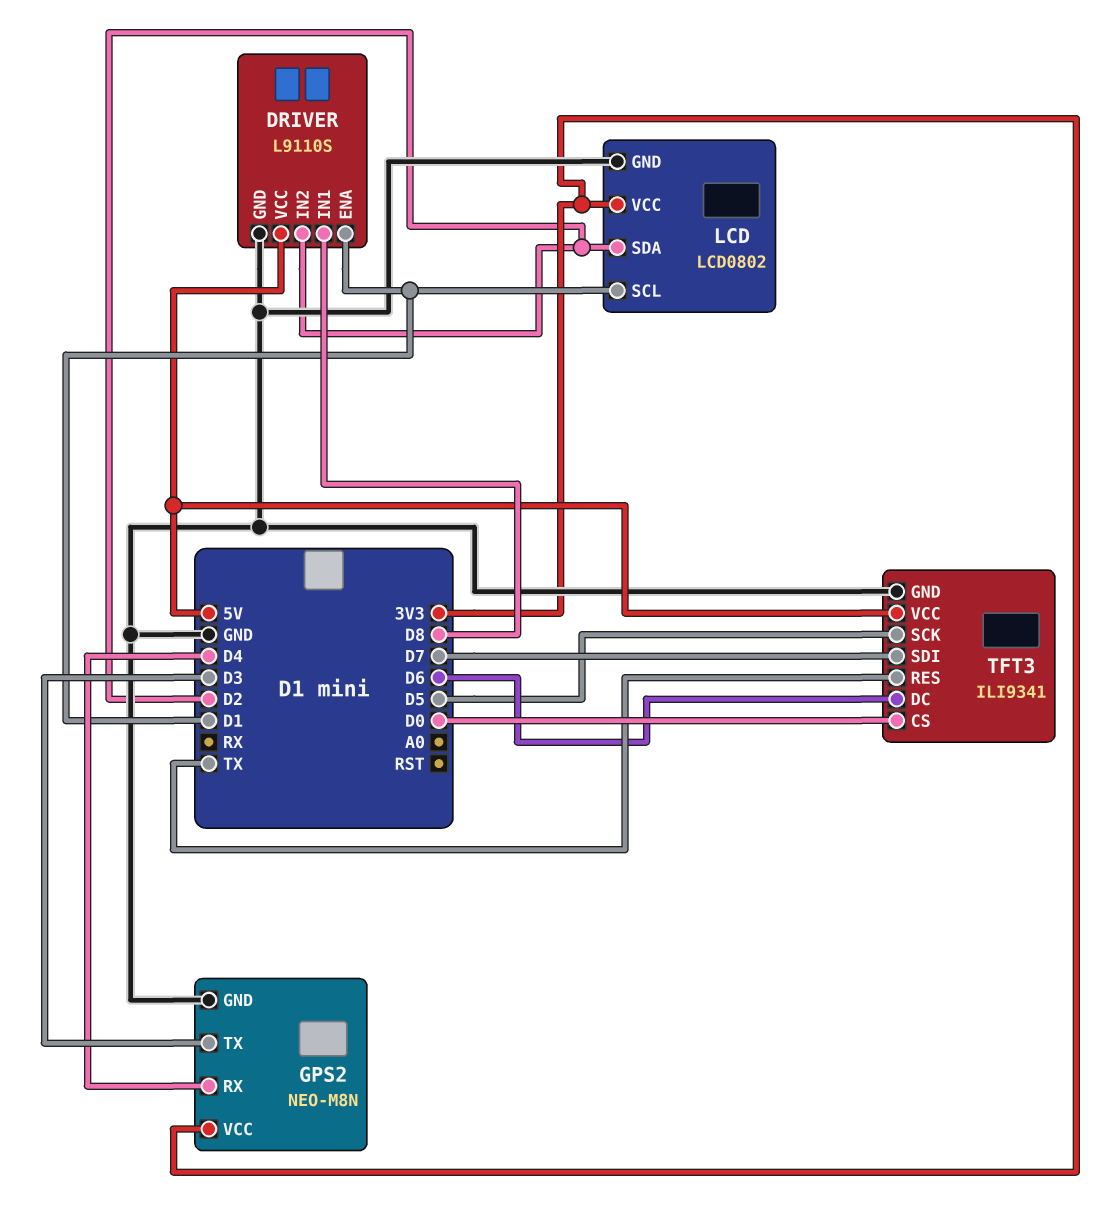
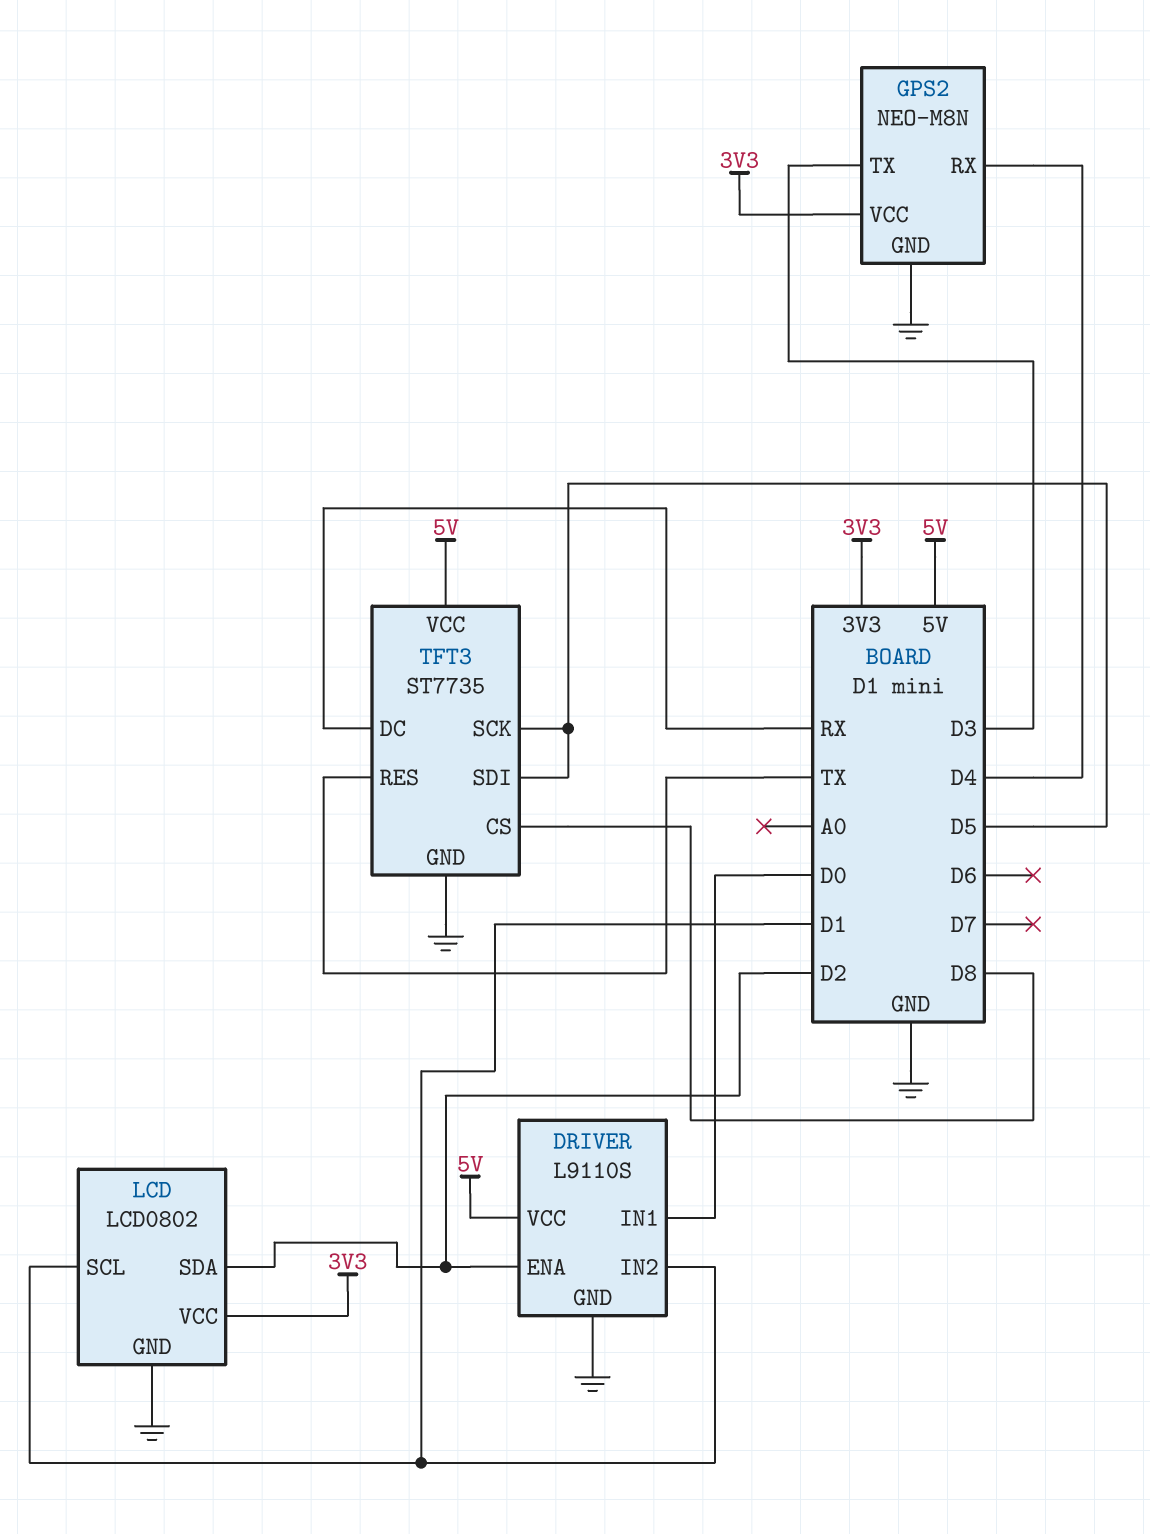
DRIVER pin ENA: D1 -> D2
DRIVER pin IN1: D8 -> D0
DRIVER pin IN2: D2 -> D1
TFT3: ILI9341 -> ST7735
TFT3 pin CS: D0 -> D8
TFT3 pin DC: D6 -> RX
TFT3 pin SDI: D7 -> D5

